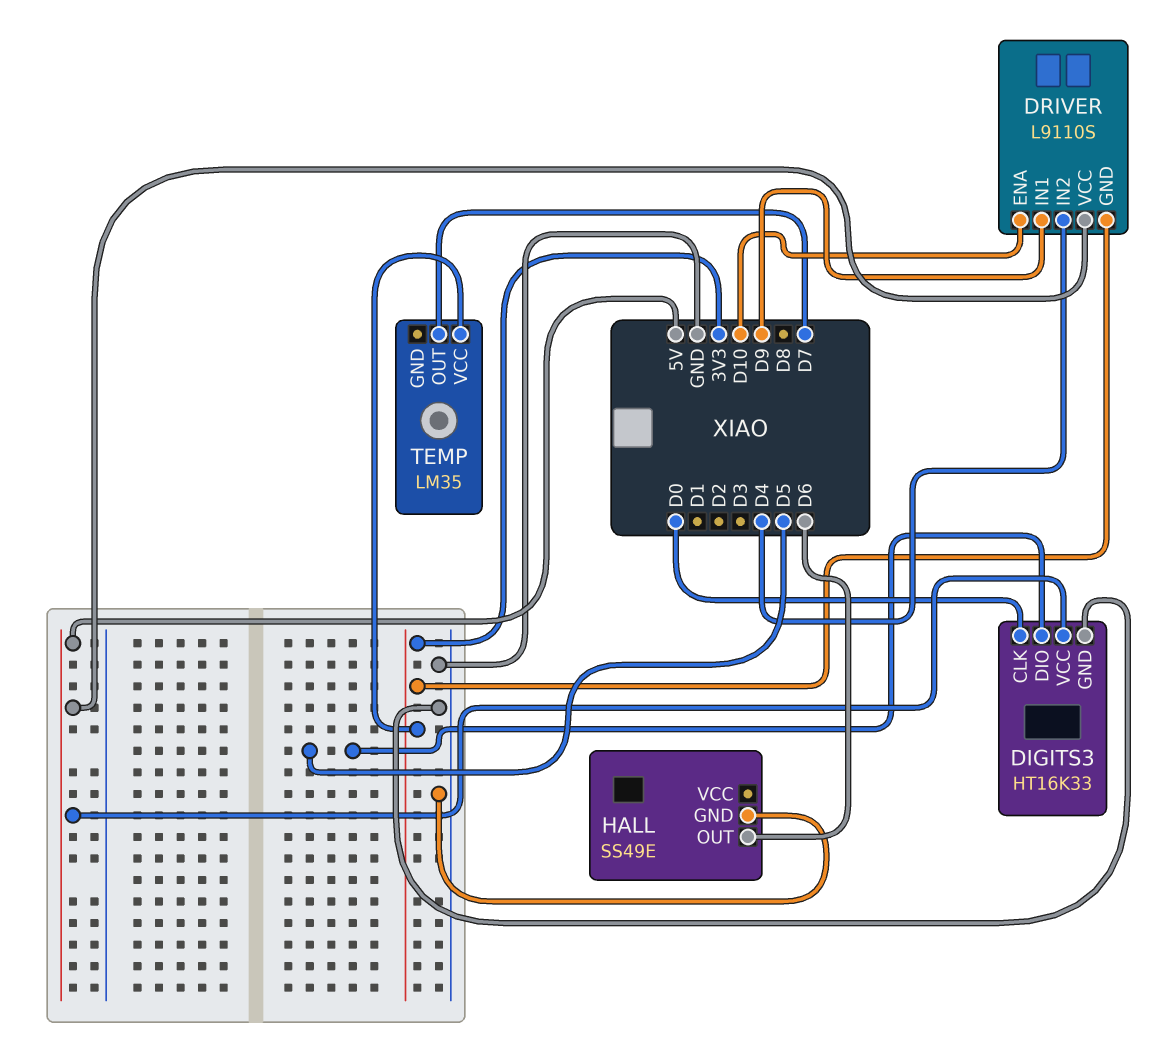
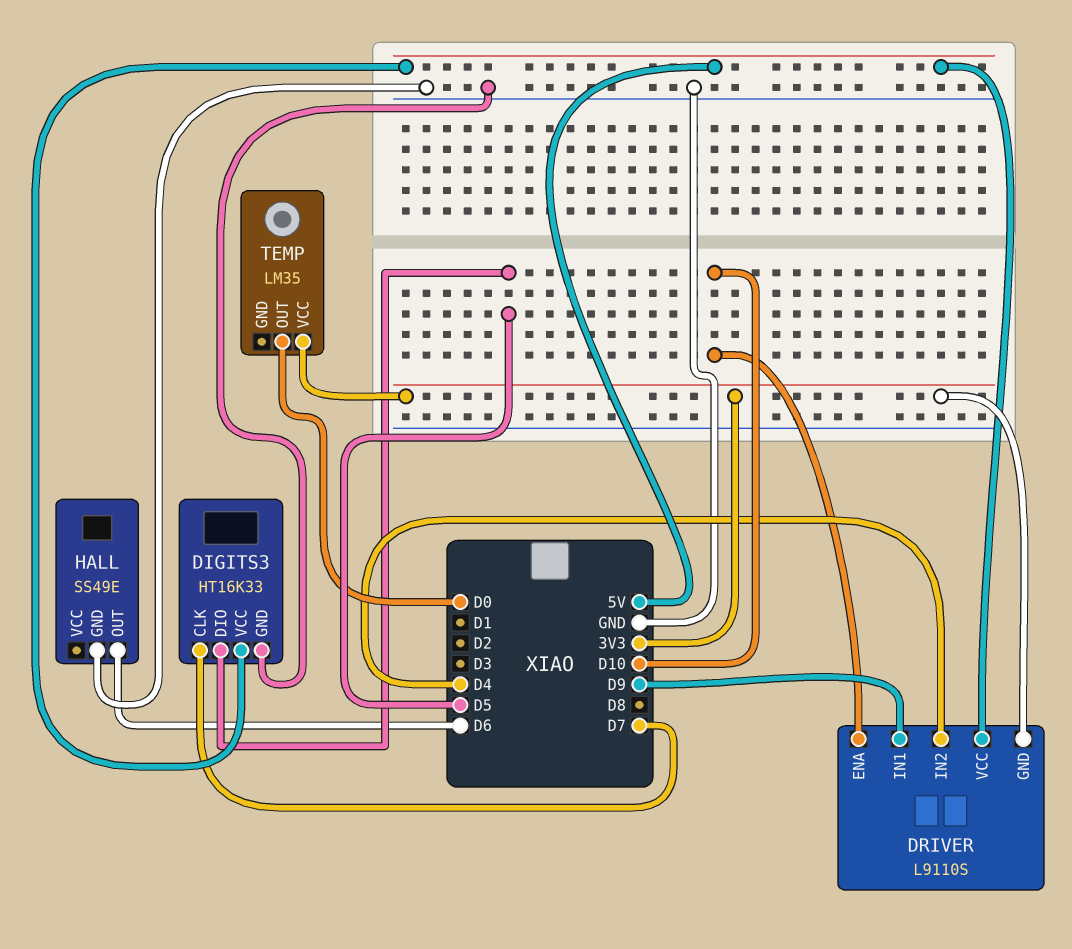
DIGITS3 pin CLK: D0 -> D7
TEMP pin OUT: D7 -> D0

